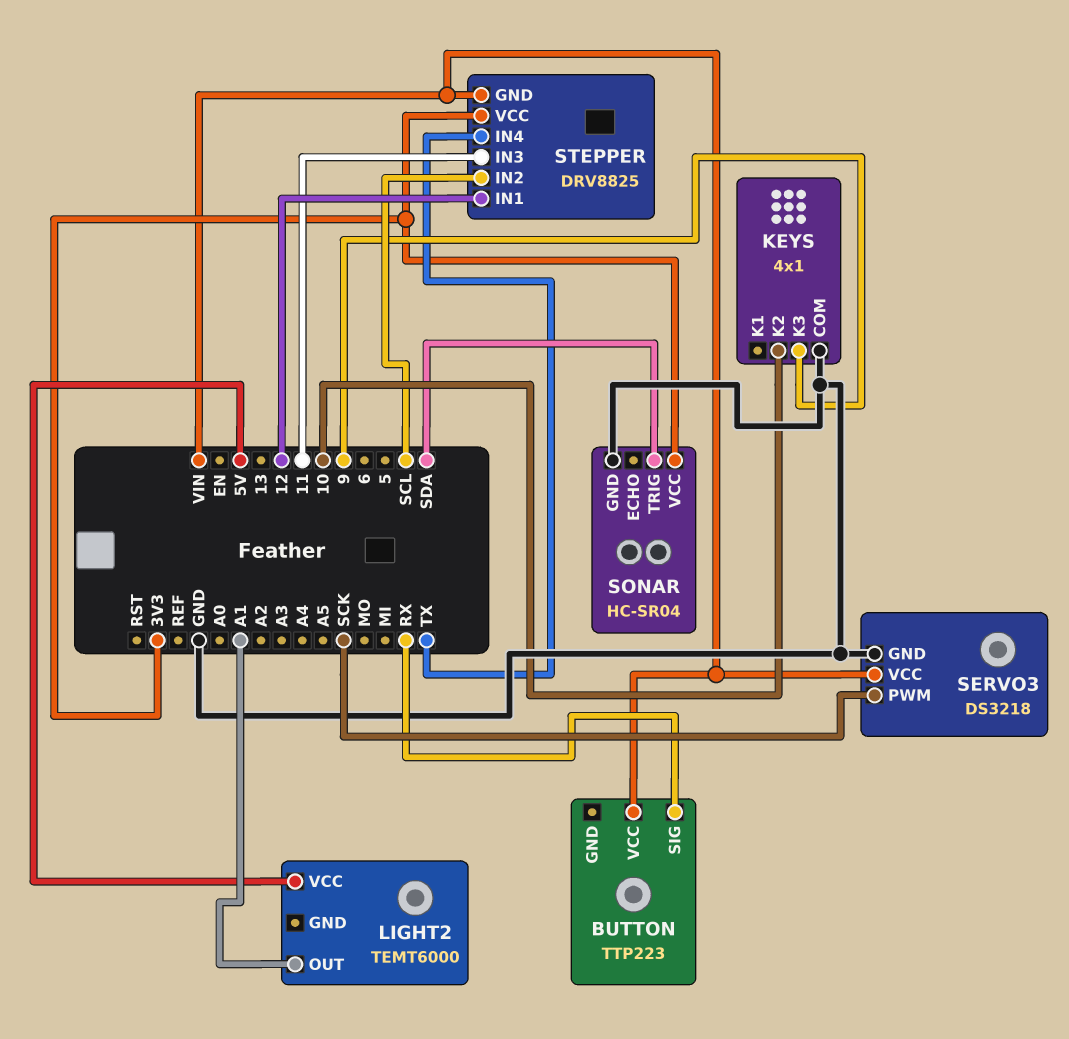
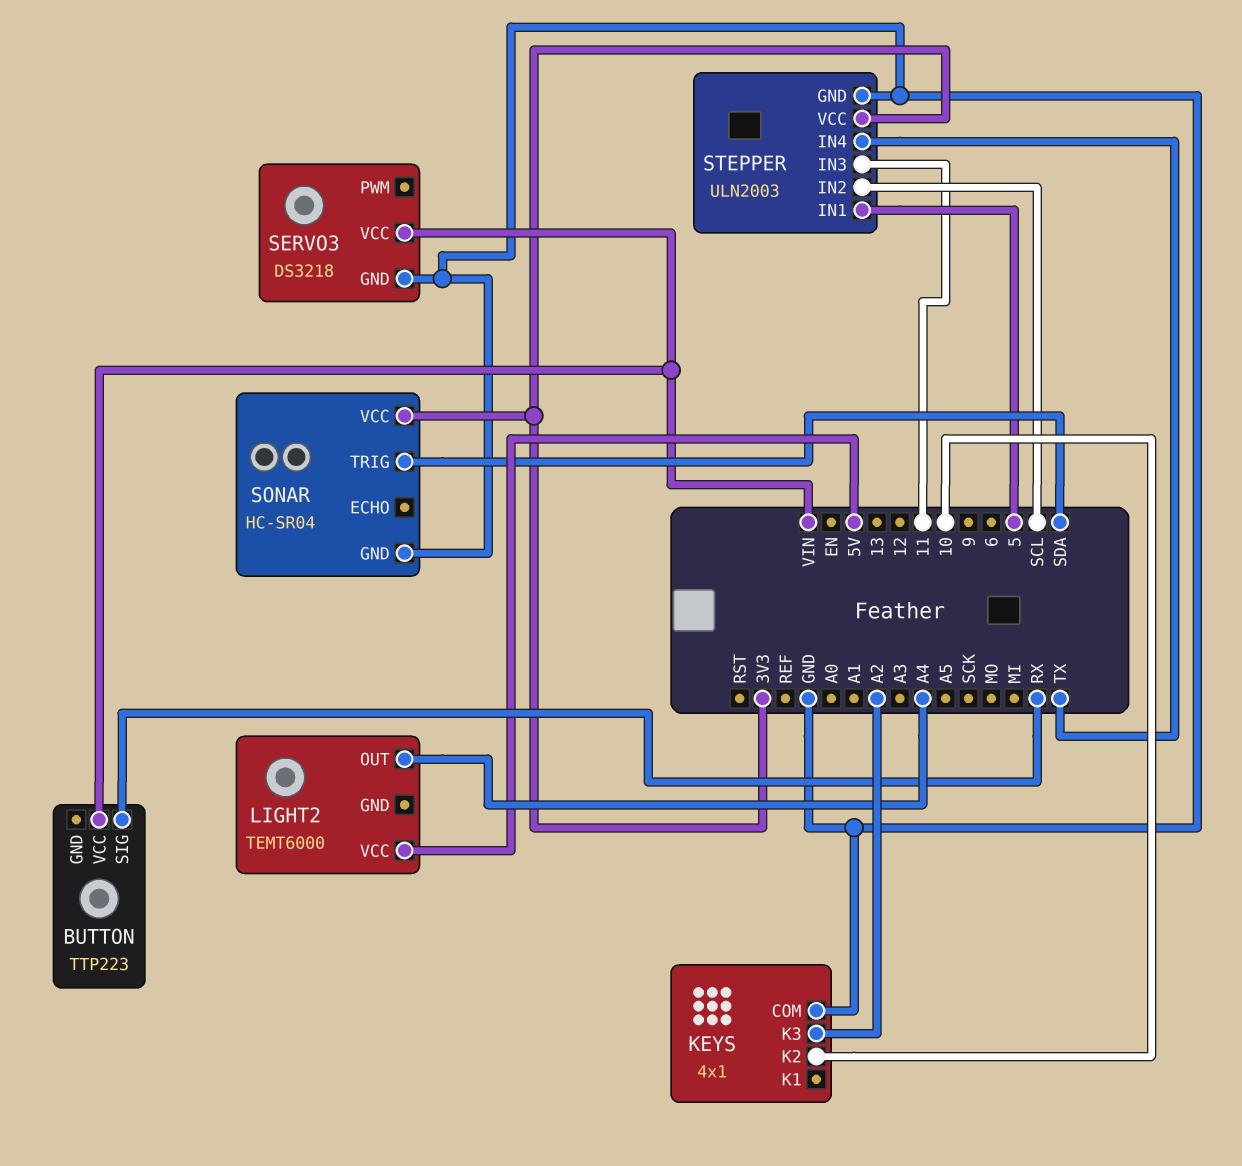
KEYS pin K3: 9 -> A2
LIGHT2 pin OUT: A1 -> A4
SERVO3 pin PWM: SCK -> none
STEPPER: DRV8825 -> ULN2003
STEPPER pin GND: VIN -> GND
STEPPER pin IN1: 12 -> 5

